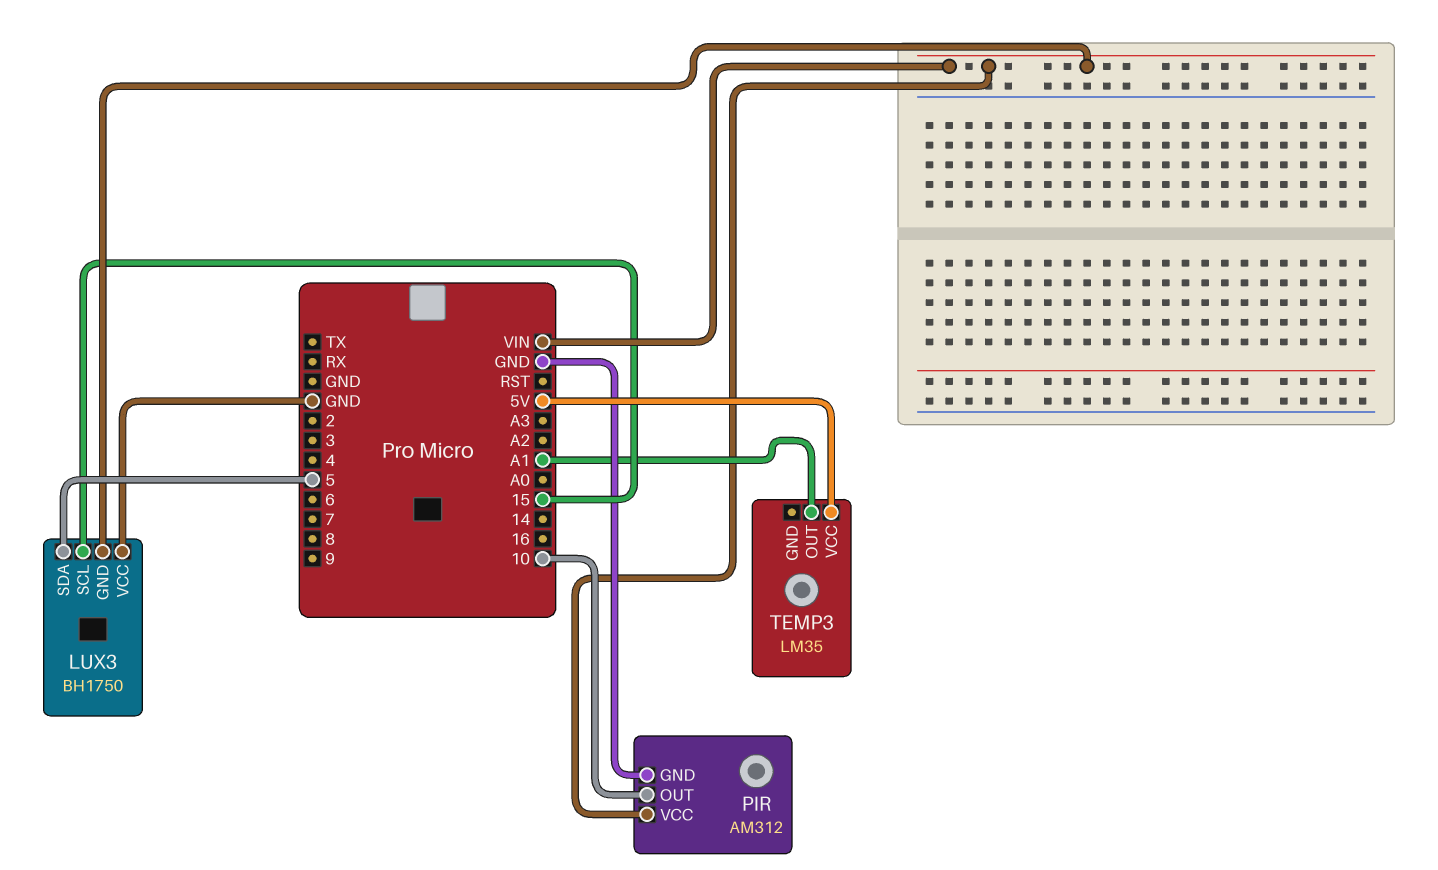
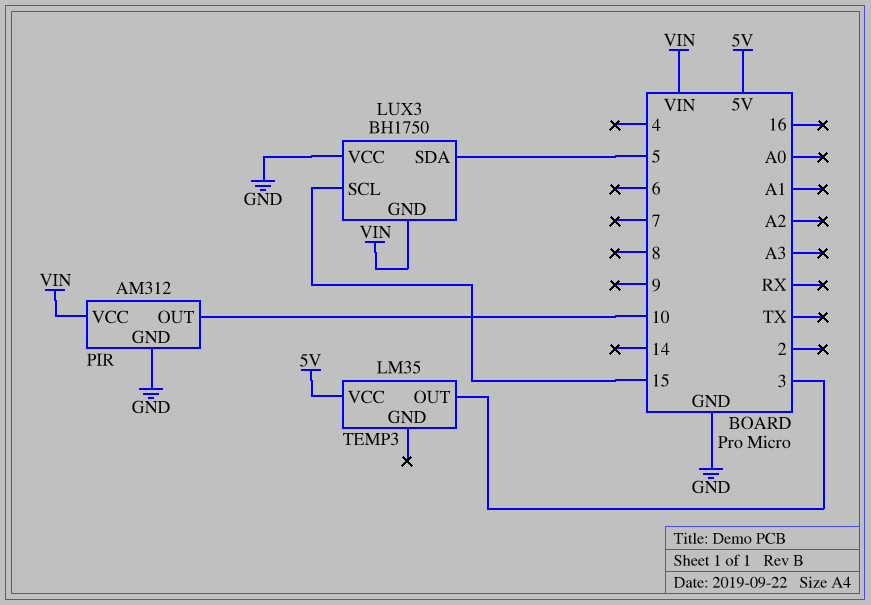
TEMP3 pin OUT: A1 -> 3

